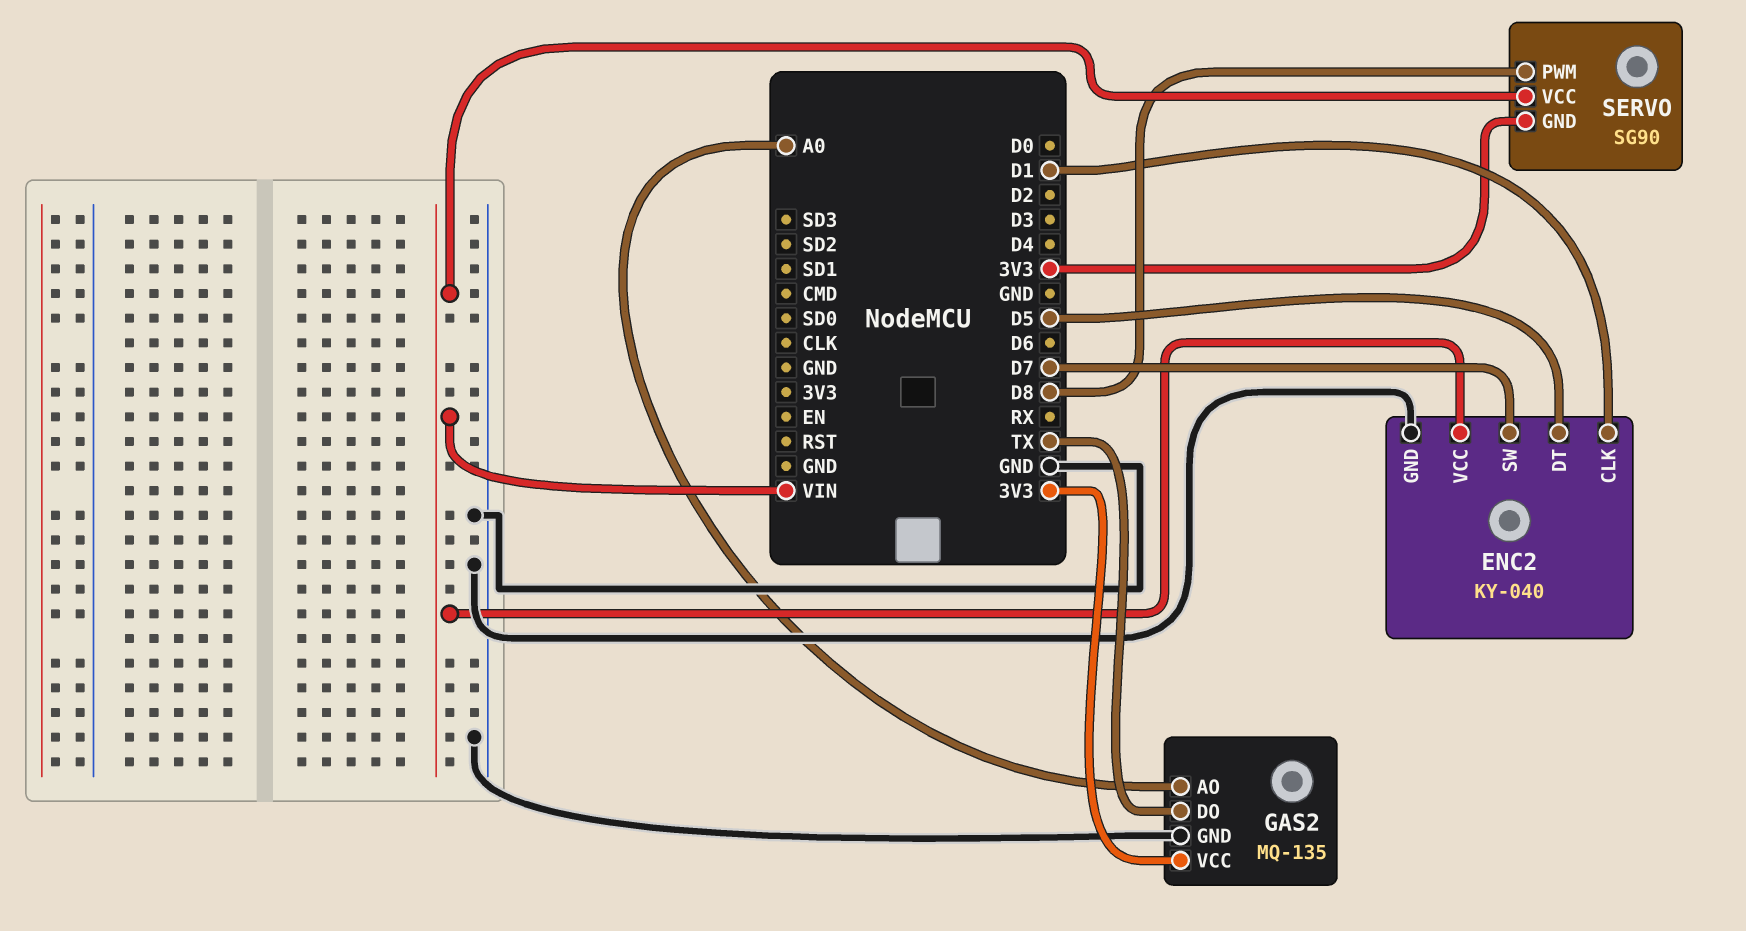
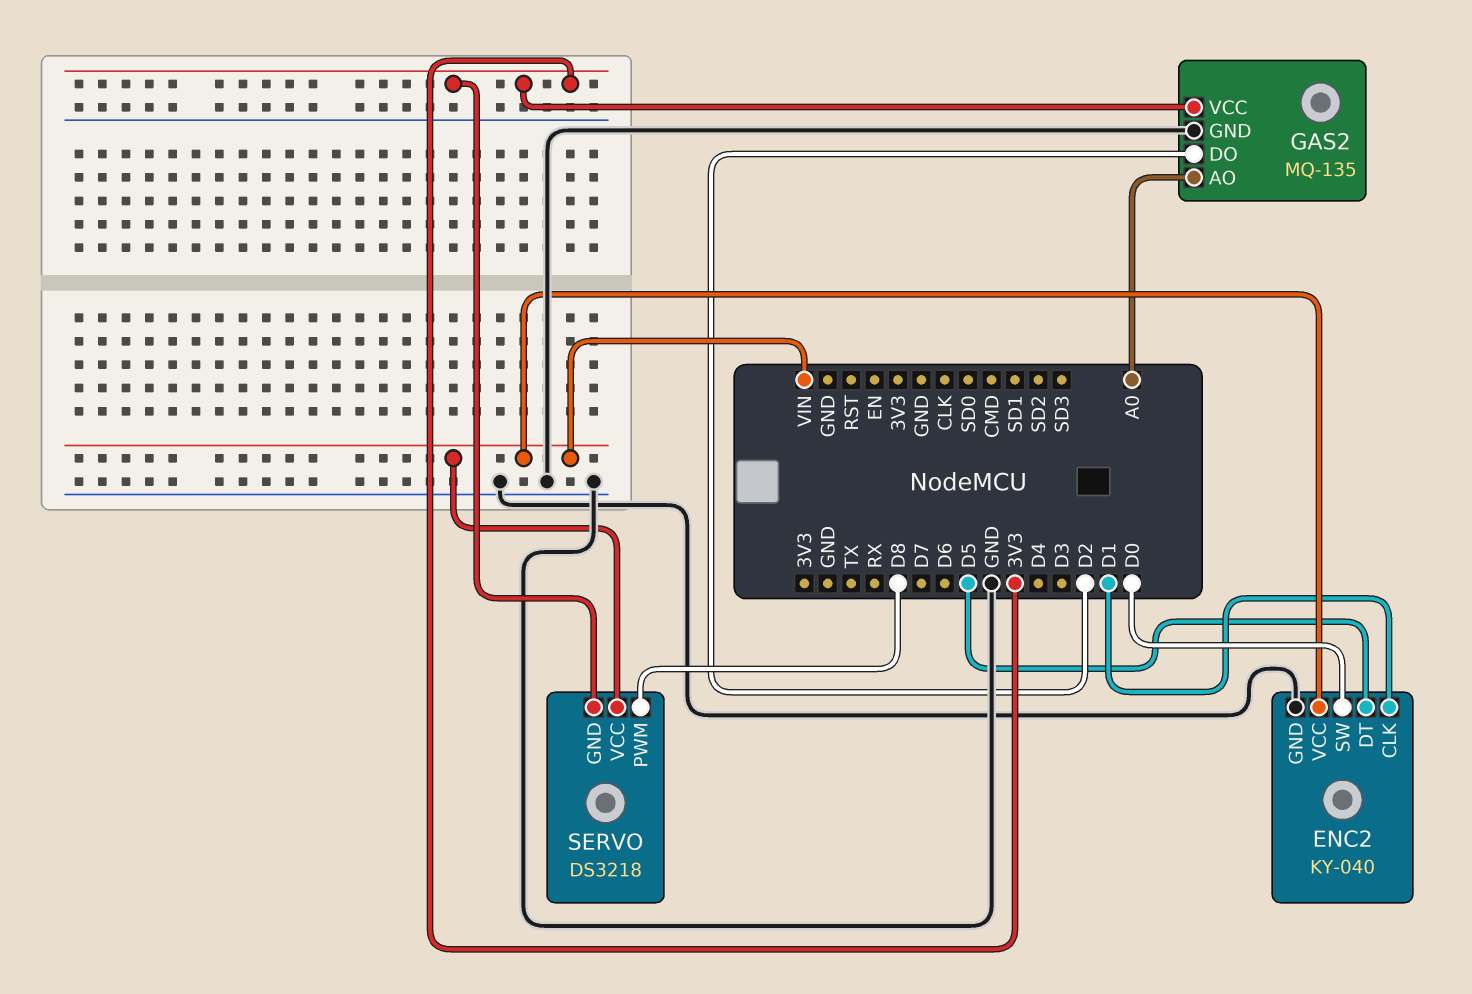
ENC2 pin SW: D7 -> D0
GAS2 pin DO: TX -> D2
SERVO: SG90 -> DS3218

